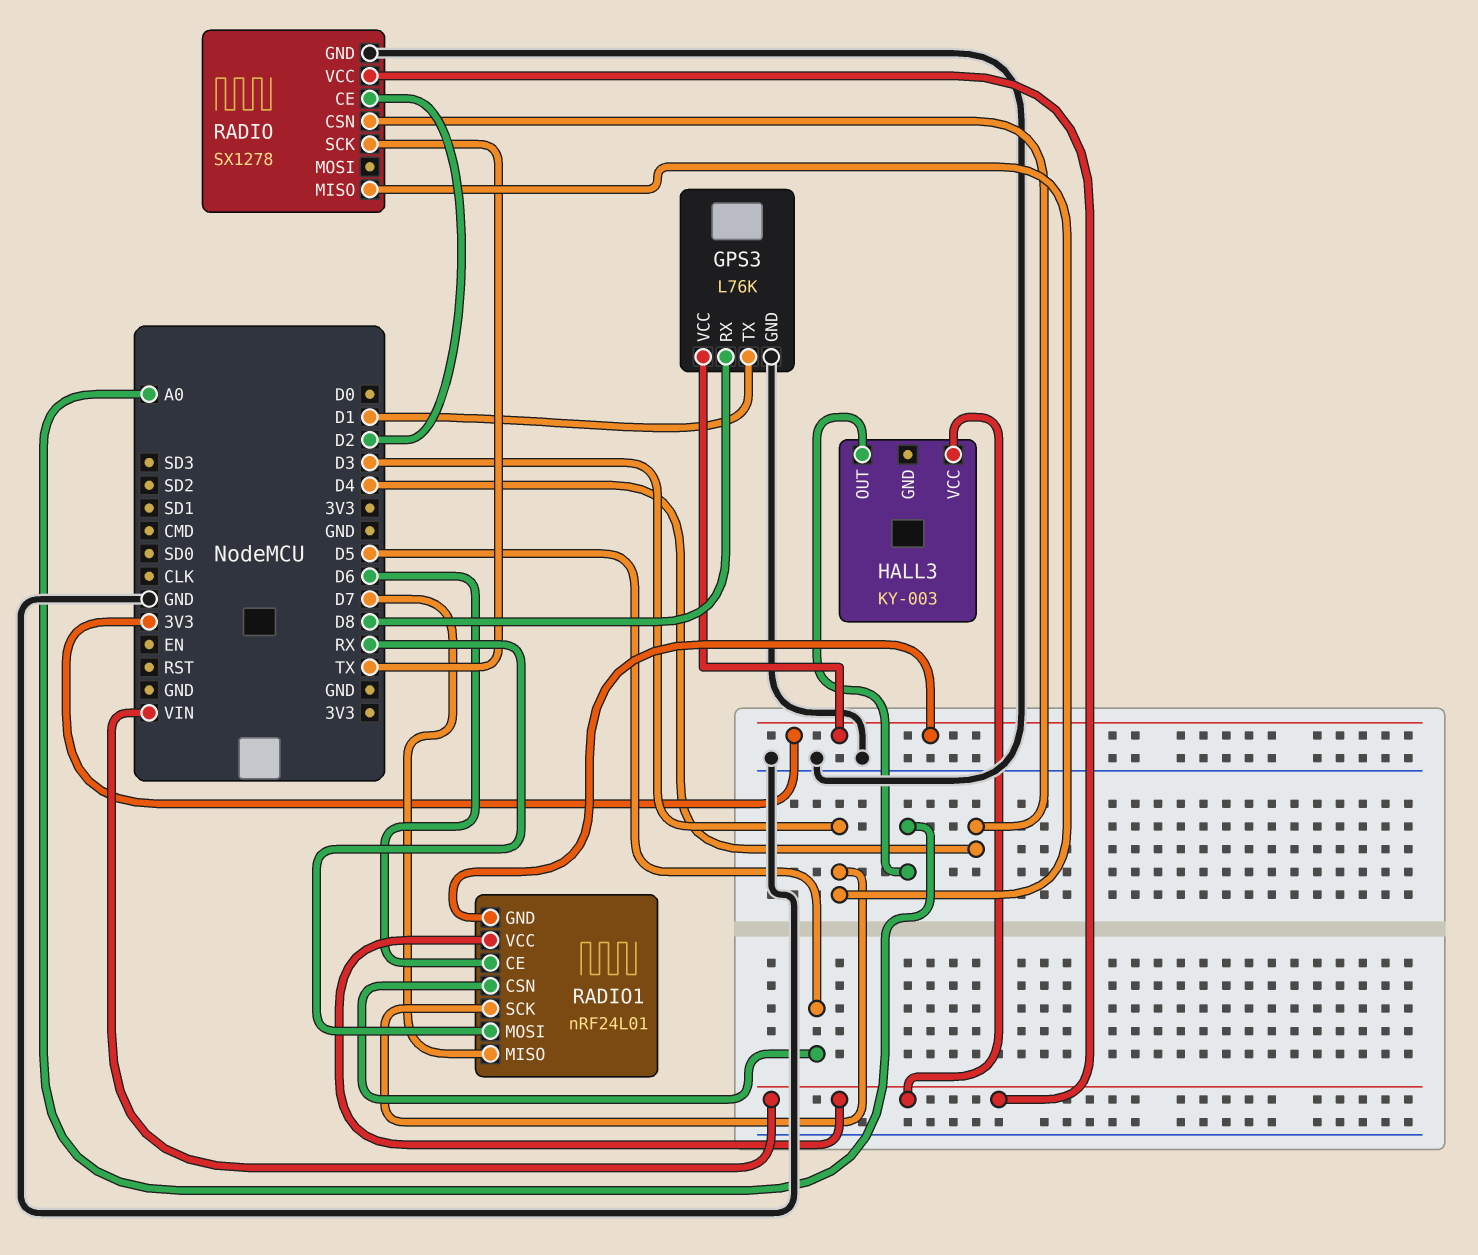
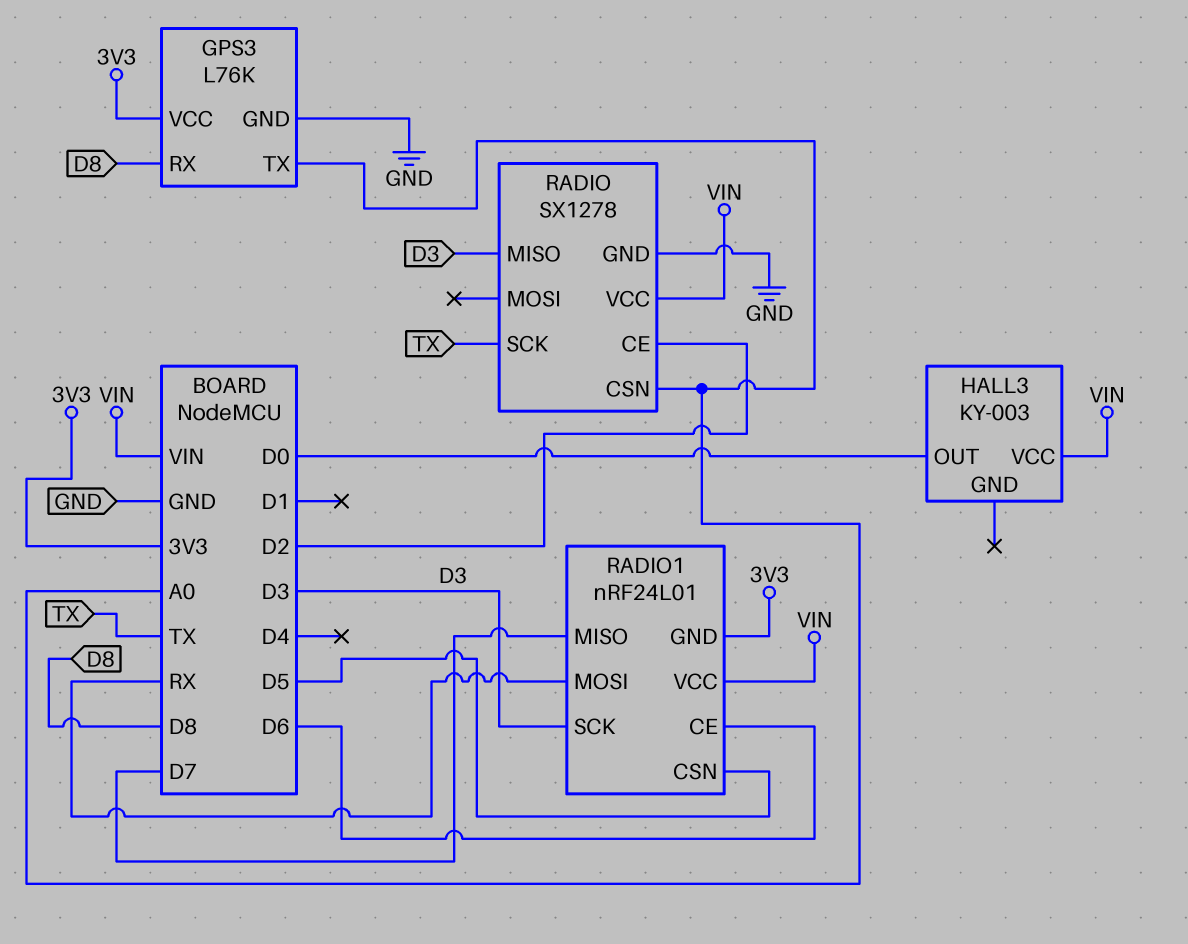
GPS3 pin TX: D1 -> A0
HALL3 pin OUT: A0 -> D0
RADIO pin CSN: D4 -> A0

